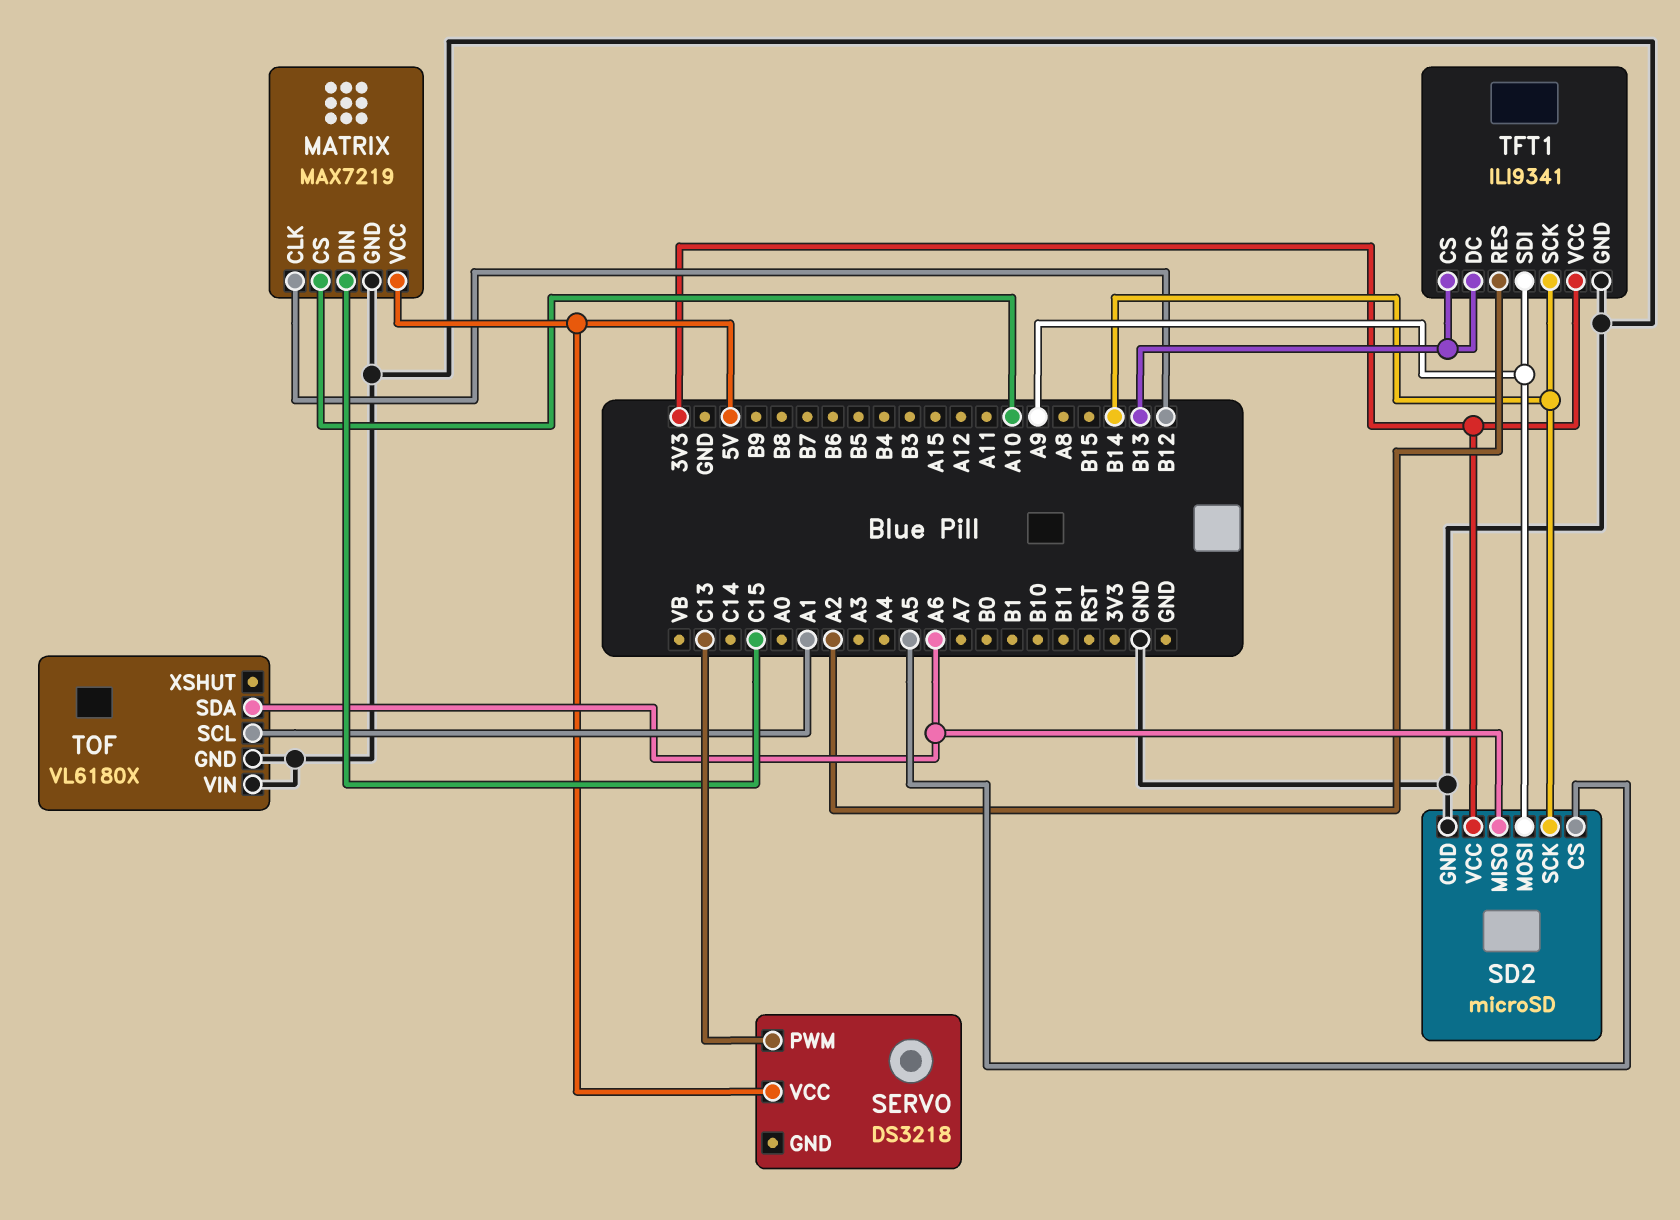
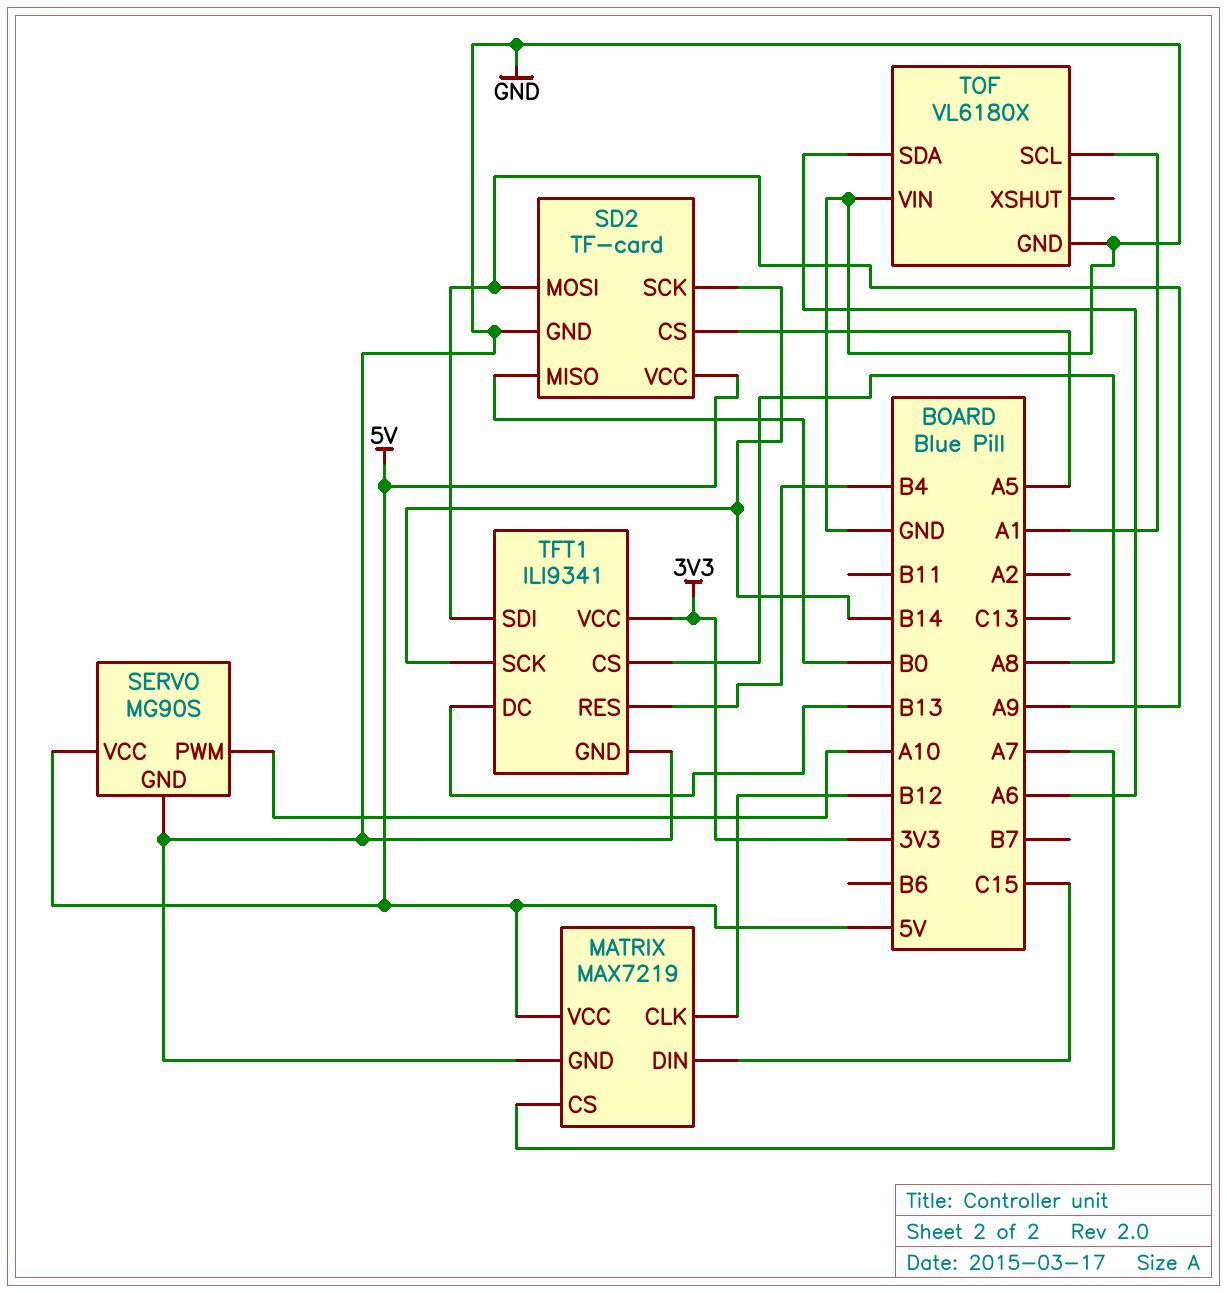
MATRIX pin CS: A10 -> A7
SD2: microSD -> TF-card
SD2 pin MISO: A6 -> B0
SD2 pin VCC: 3V3 -> 5V
SERVO: DS3218 -> MG90S
SERVO pin GND: none -> GND
SERVO pin PWM: C13 -> A10
TFT1 pin CS: B13 -> A8
TFT1 pin RES: A2 -> B4

